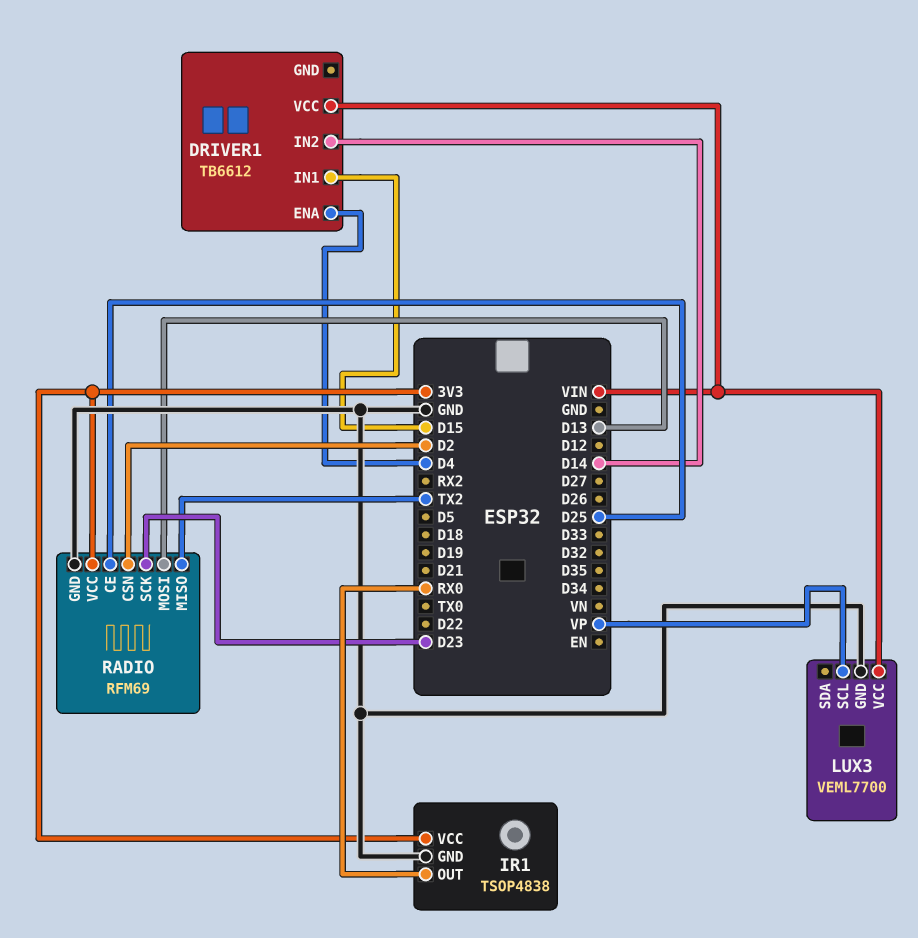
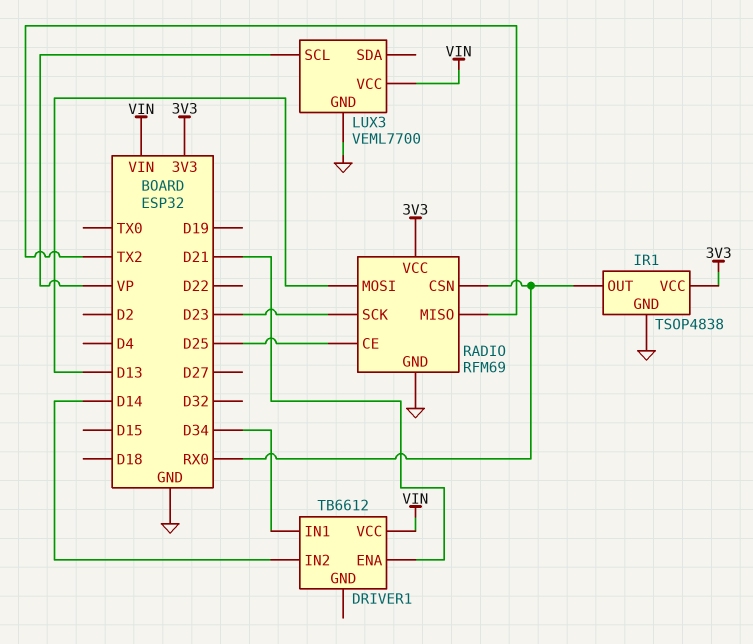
DRIVER1 pin ENA: D4 -> D21
DRIVER1 pin IN1: D15 -> D34
RADIO pin CSN: D2 -> RX0

